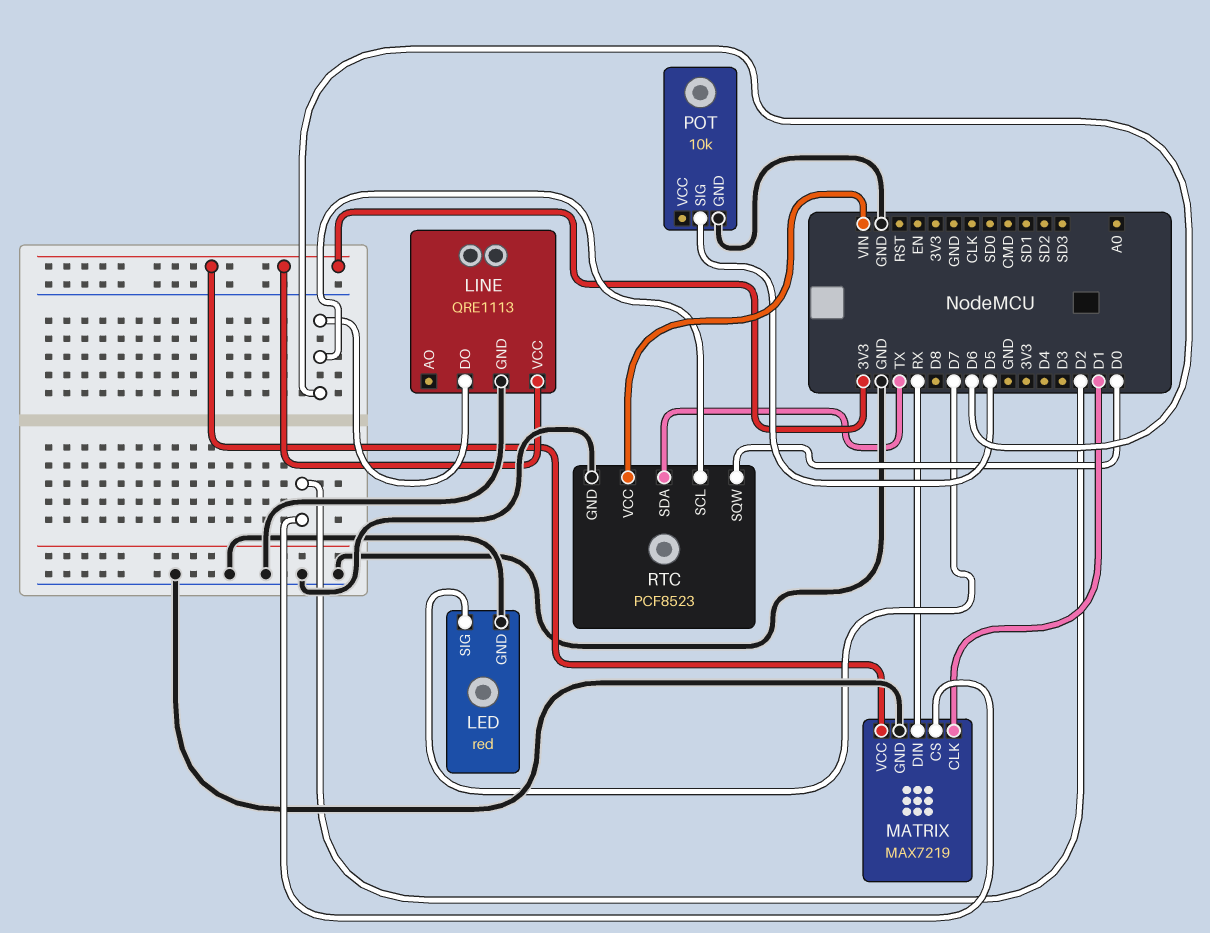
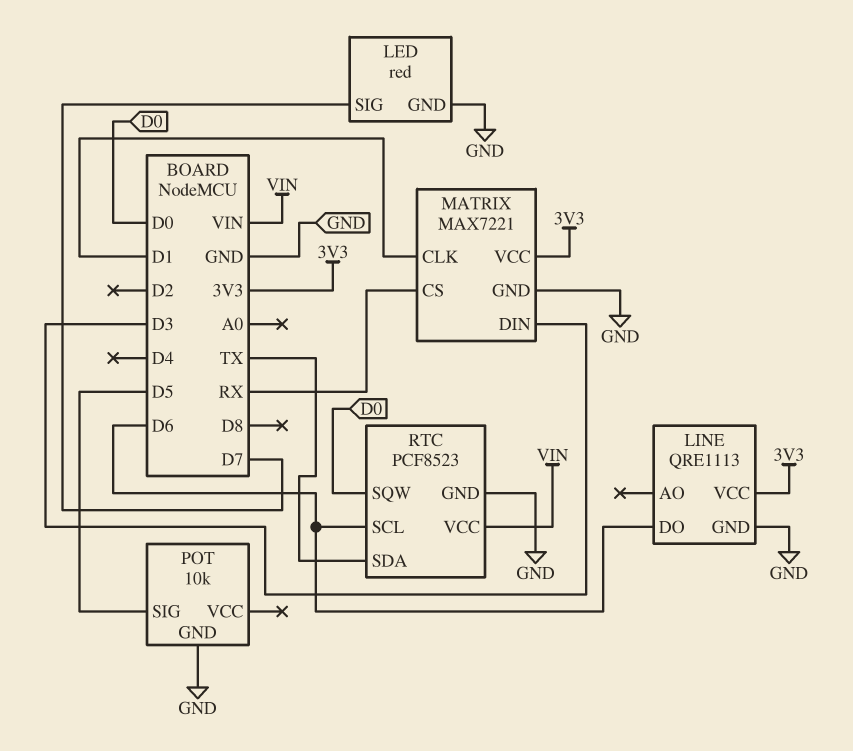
MATRIX: MAX7219 -> MAX7221
MATRIX pin CS: D2 -> RX
MATRIX pin DIN: RX -> D3

